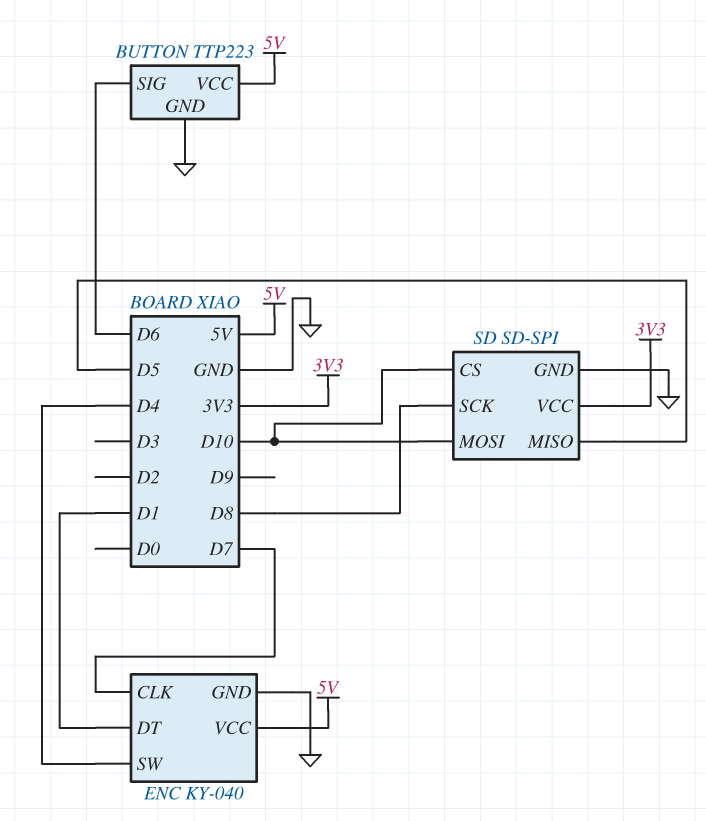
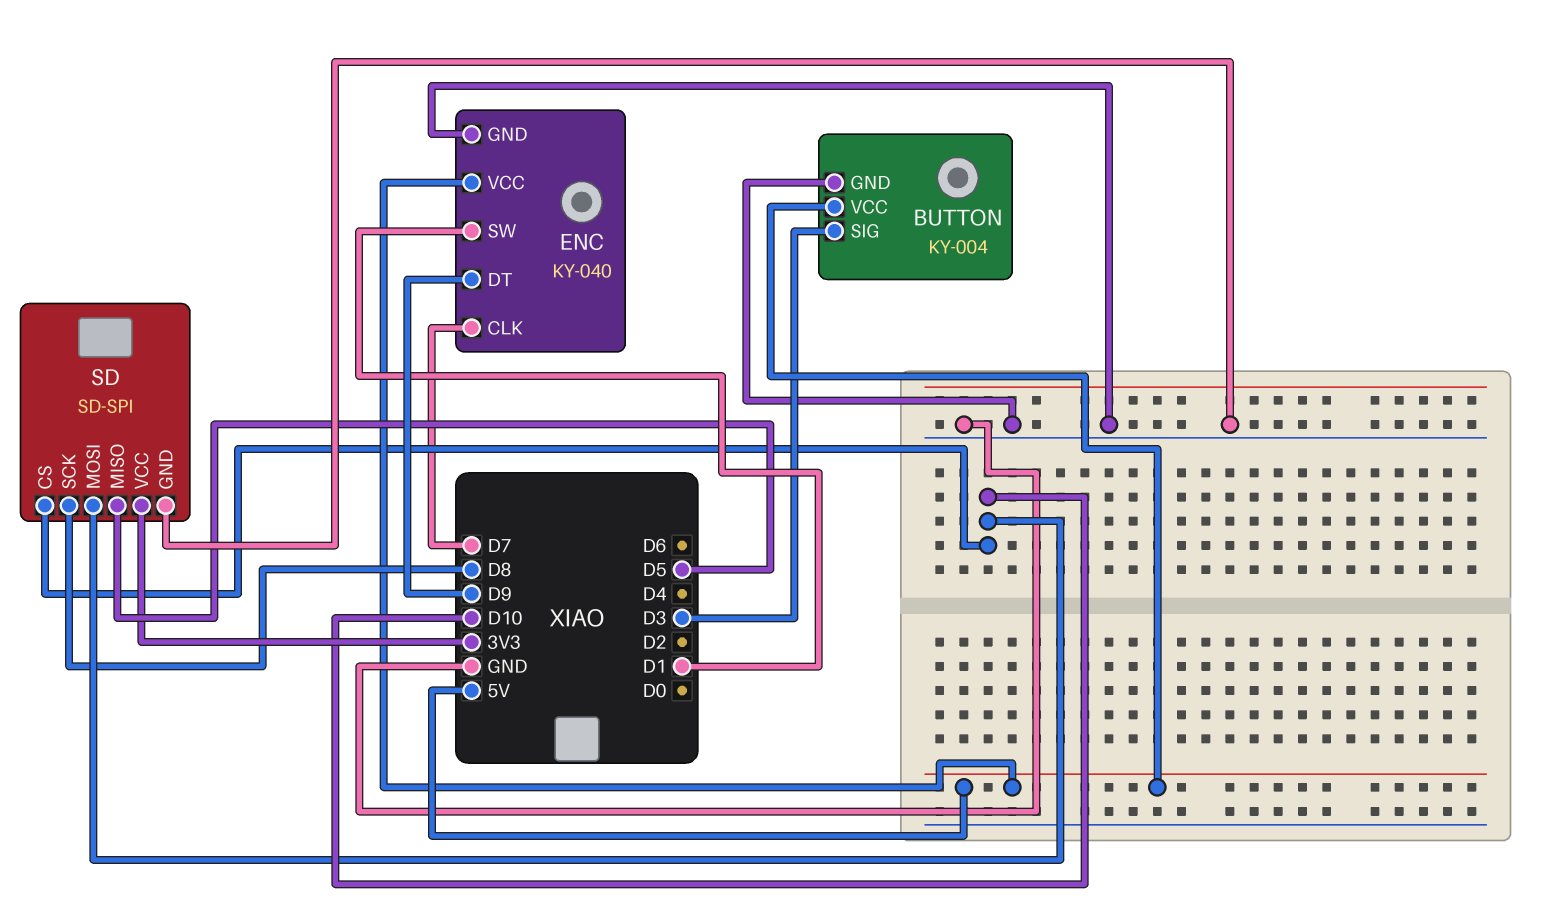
BUTTON: TTP223 -> KY-004
BUTTON pin SIG: D6 -> D3
ENC pin DT: D1 -> D9
ENC pin SW: D4 -> D1

